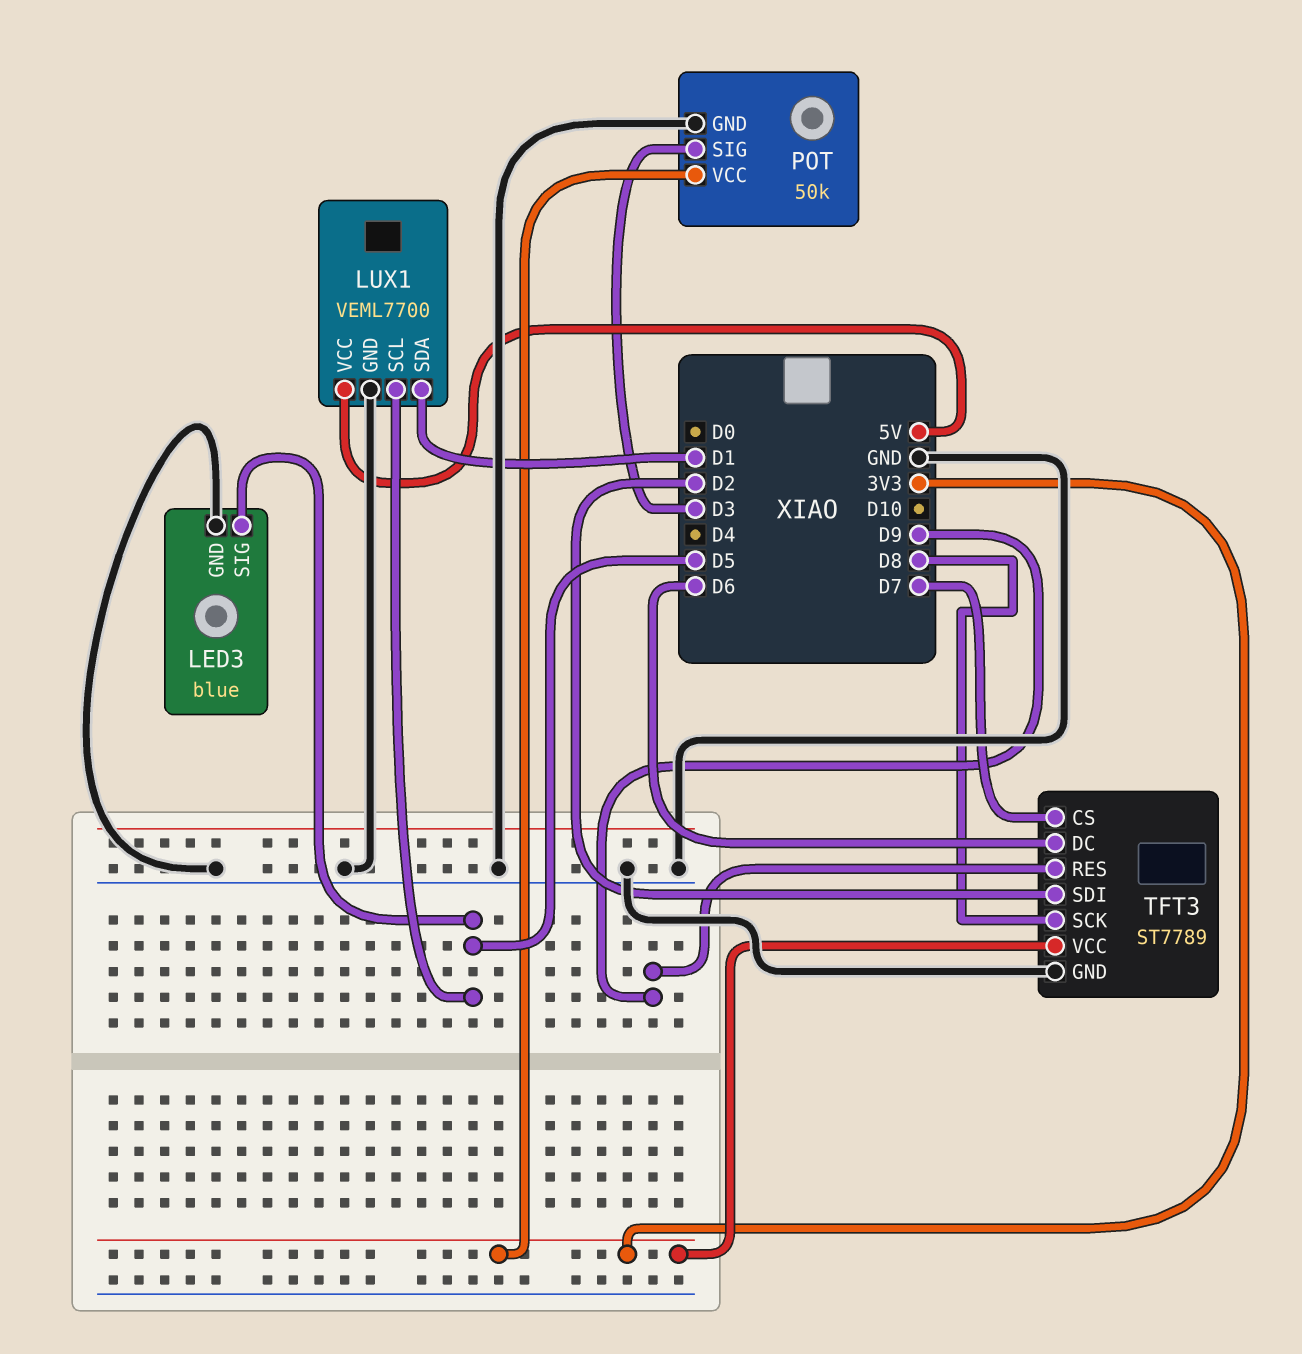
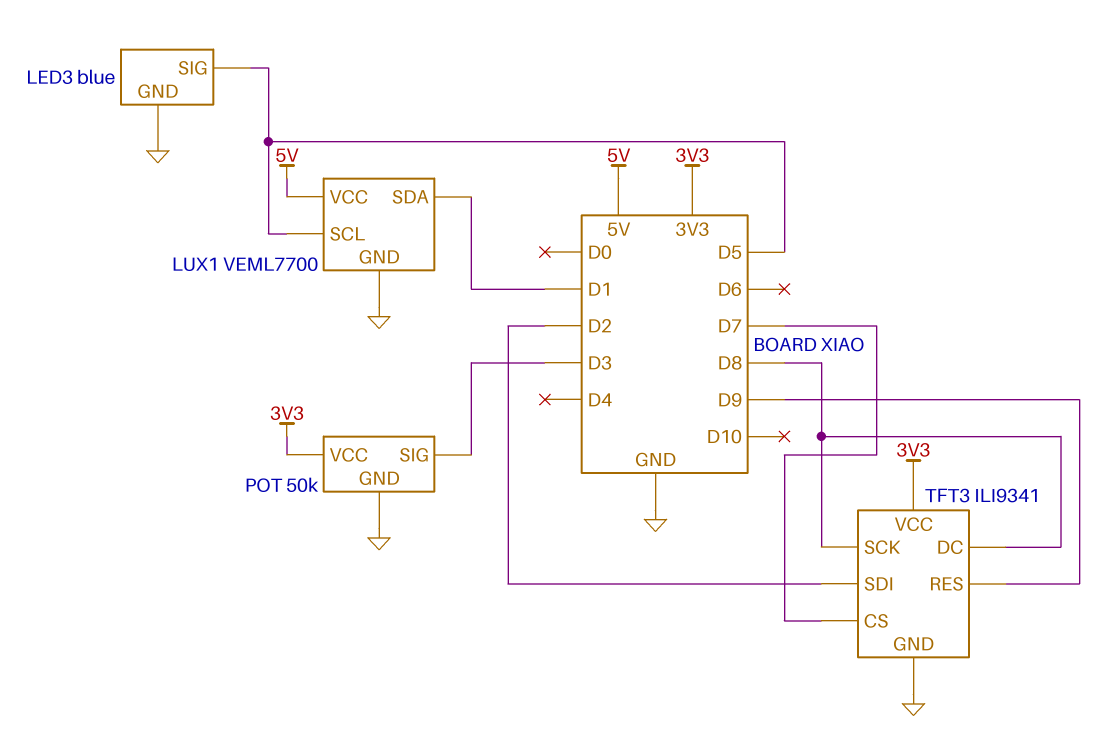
TFT3: ST7789 -> ILI9341
TFT3 pin DC: D6 -> D8

